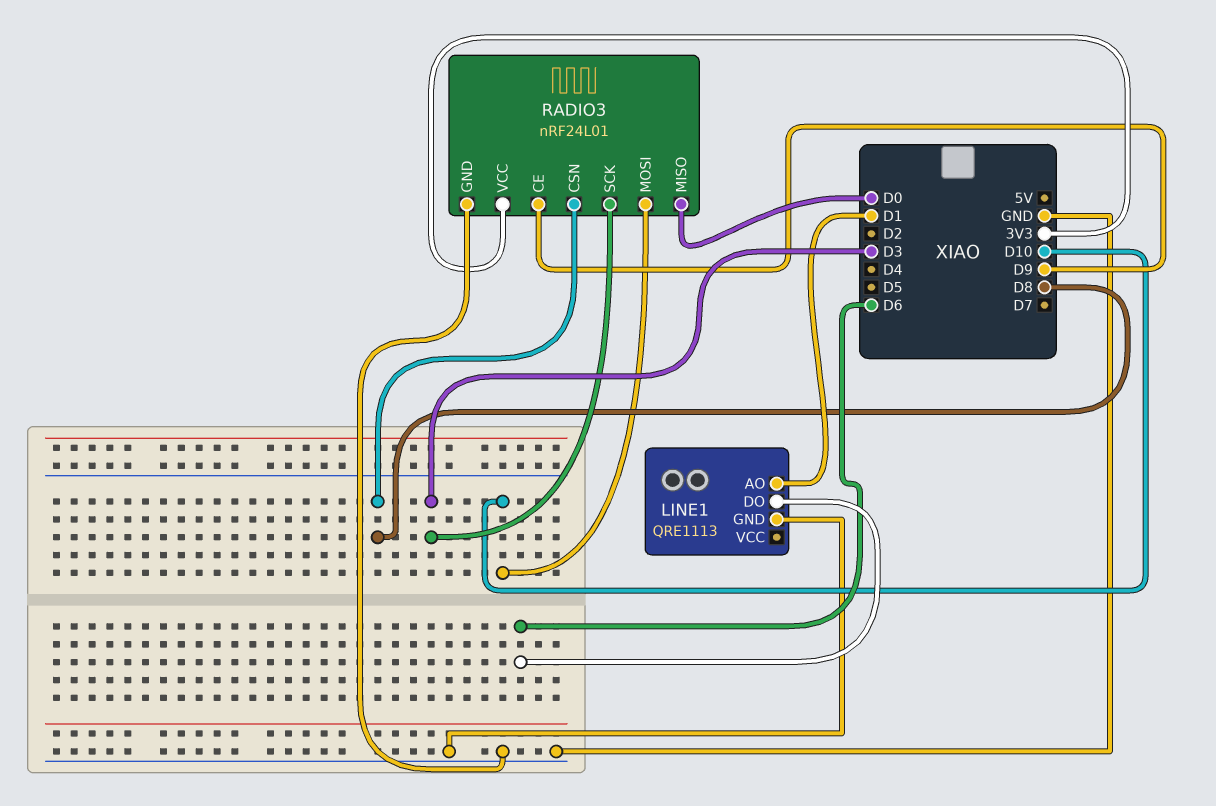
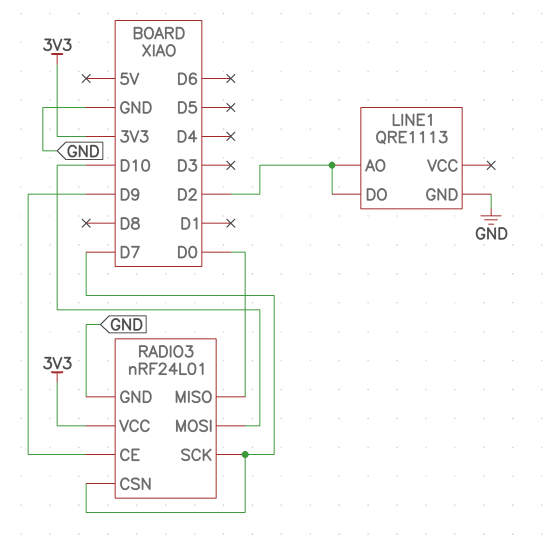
LINE1 pin AO: D1 -> D2
LINE1 pin DO: D6 -> D2
RADIO3 pin CSN: D8 -> D7
RADIO3 pin SCK: D3 -> D7

